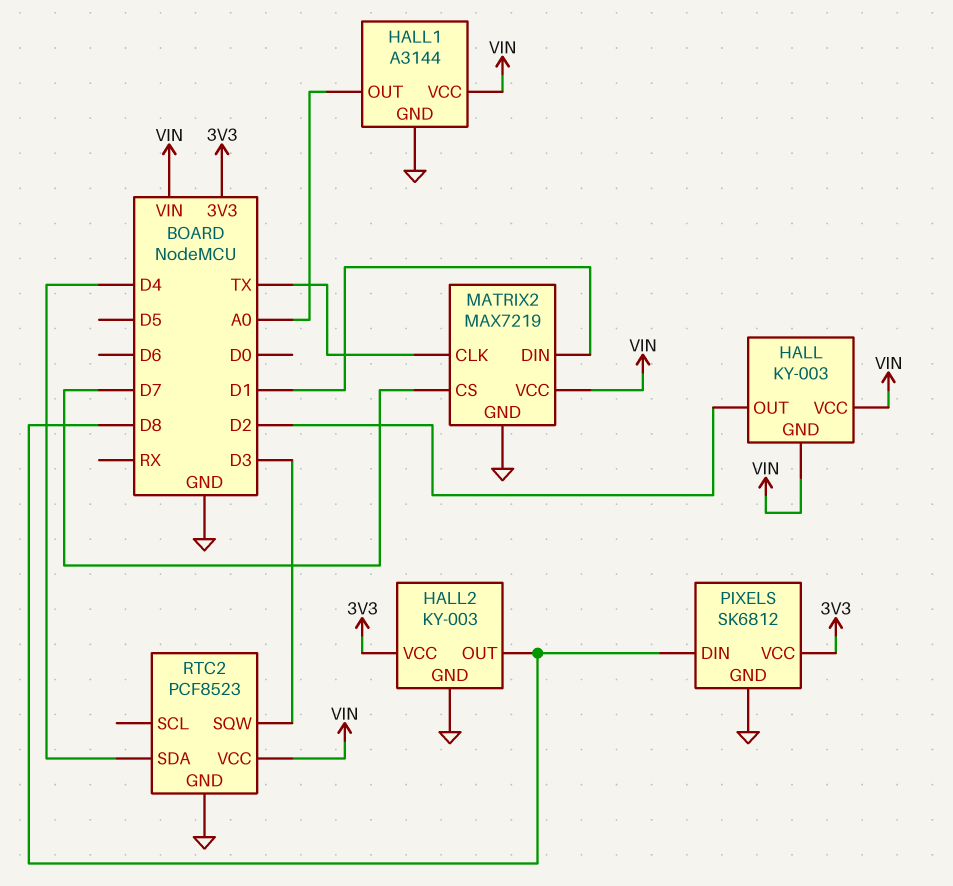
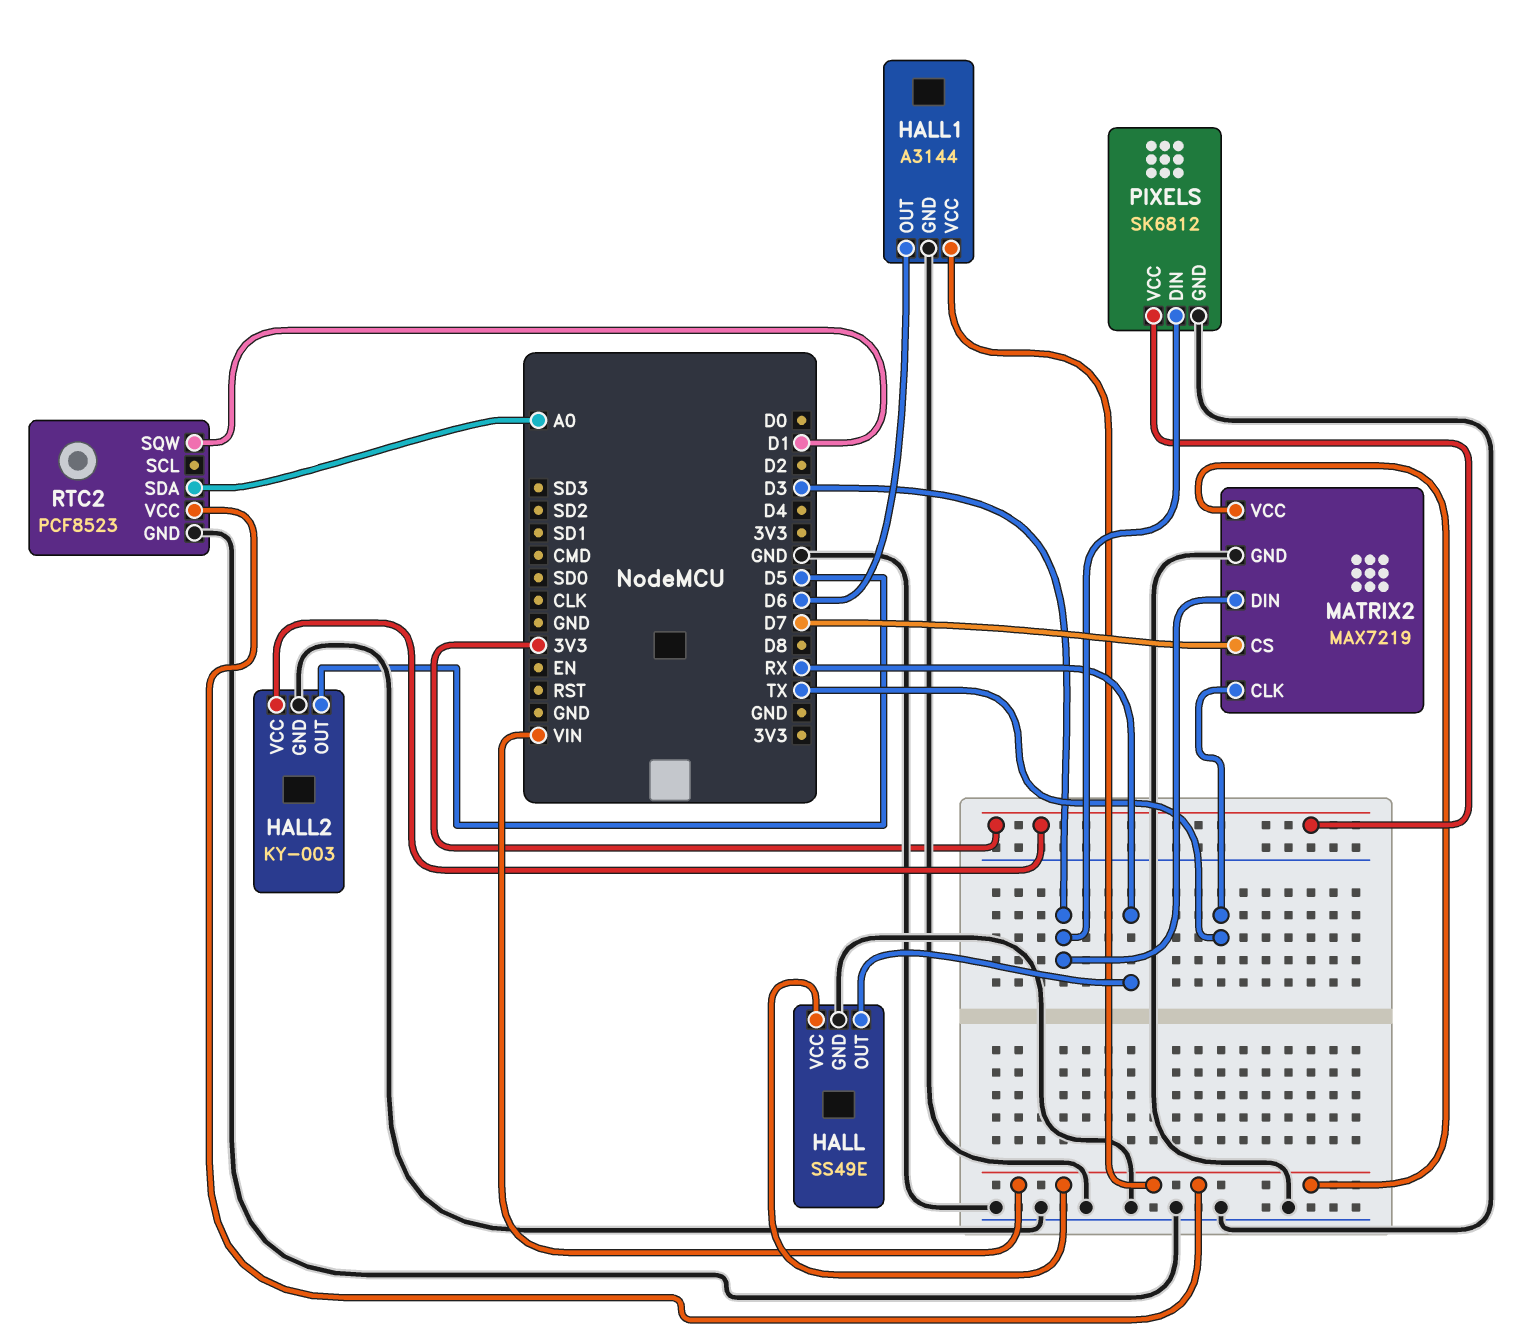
HALL: KY-003 -> SS49E
HALL pin GND: VIN -> GND
HALL pin OUT: D2 -> RX
HALL1 pin OUT: A0 -> D6
HALL2 pin OUT: D8 -> D5
MATRIX2 pin DIN: D1 -> D3
PIXELS pin DIN: D8 -> D3
RTC2 pin SDA: D4 -> A0
RTC2 pin SQW: D3 -> D1

